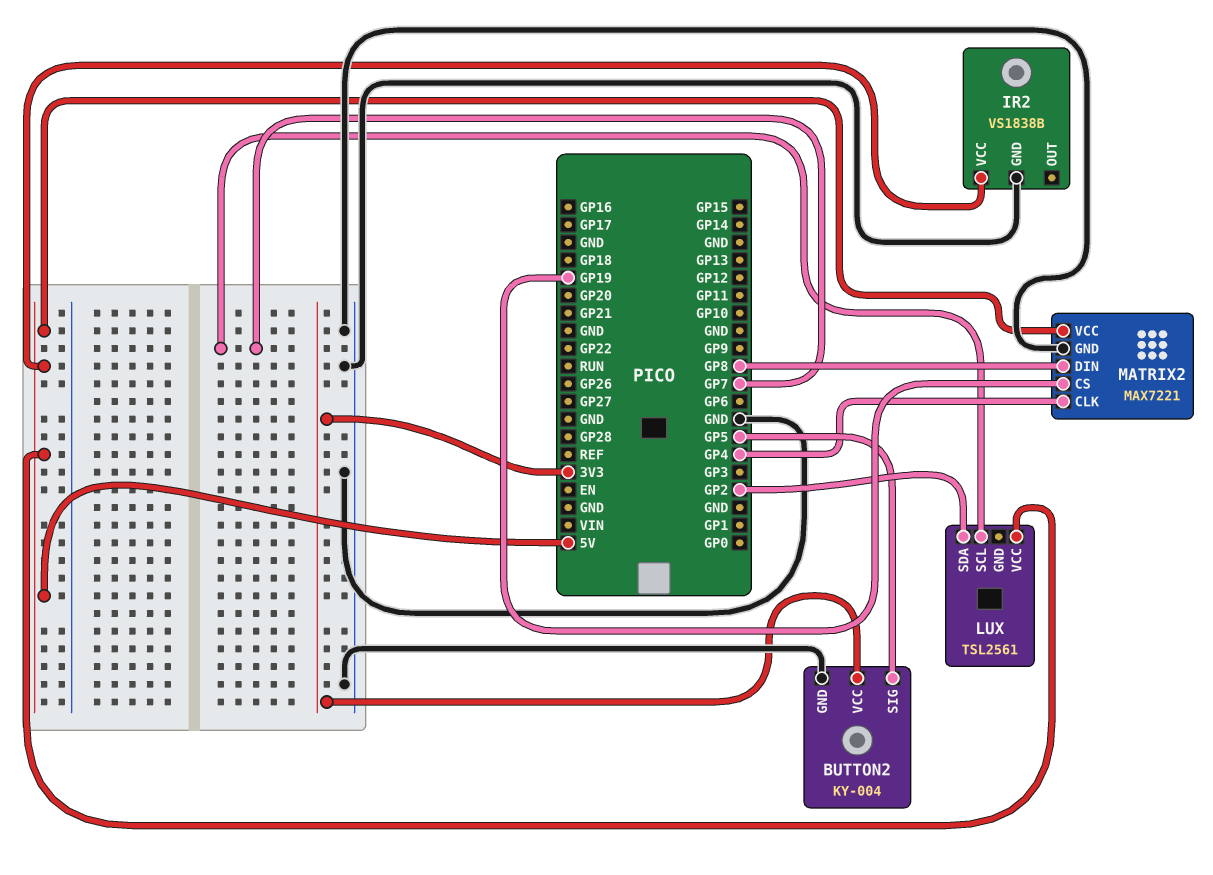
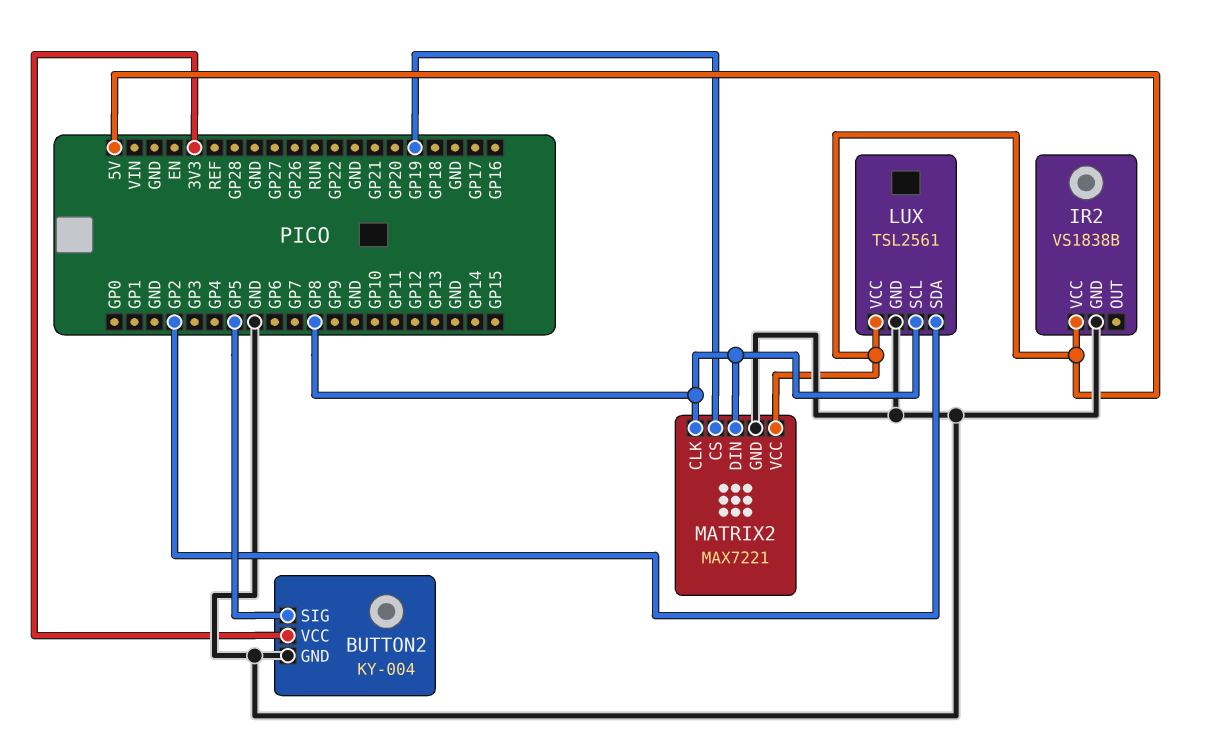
LUX pin GND: none -> GND
LUX pin SCL: GP7 -> GP8
MATRIX2 pin CLK: GP4 -> GP8

